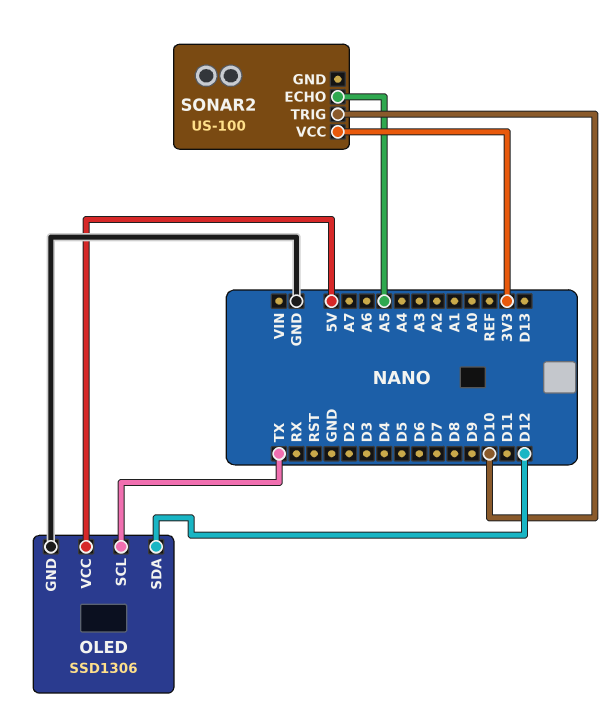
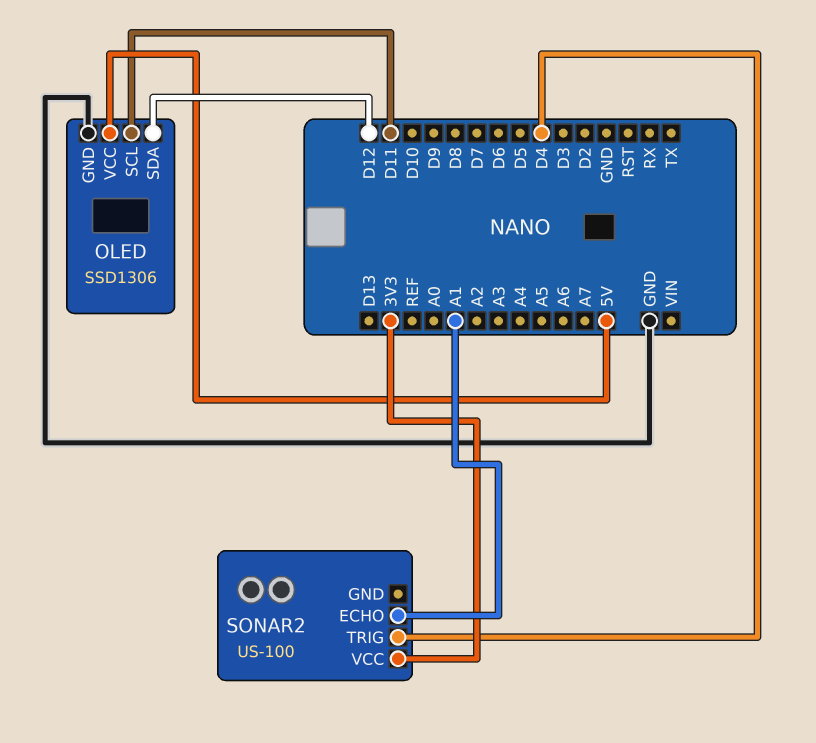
OLED pin SCL: TX -> D11
SONAR2 pin ECHO: A5 -> A1
SONAR2 pin TRIG: D10 -> D4

